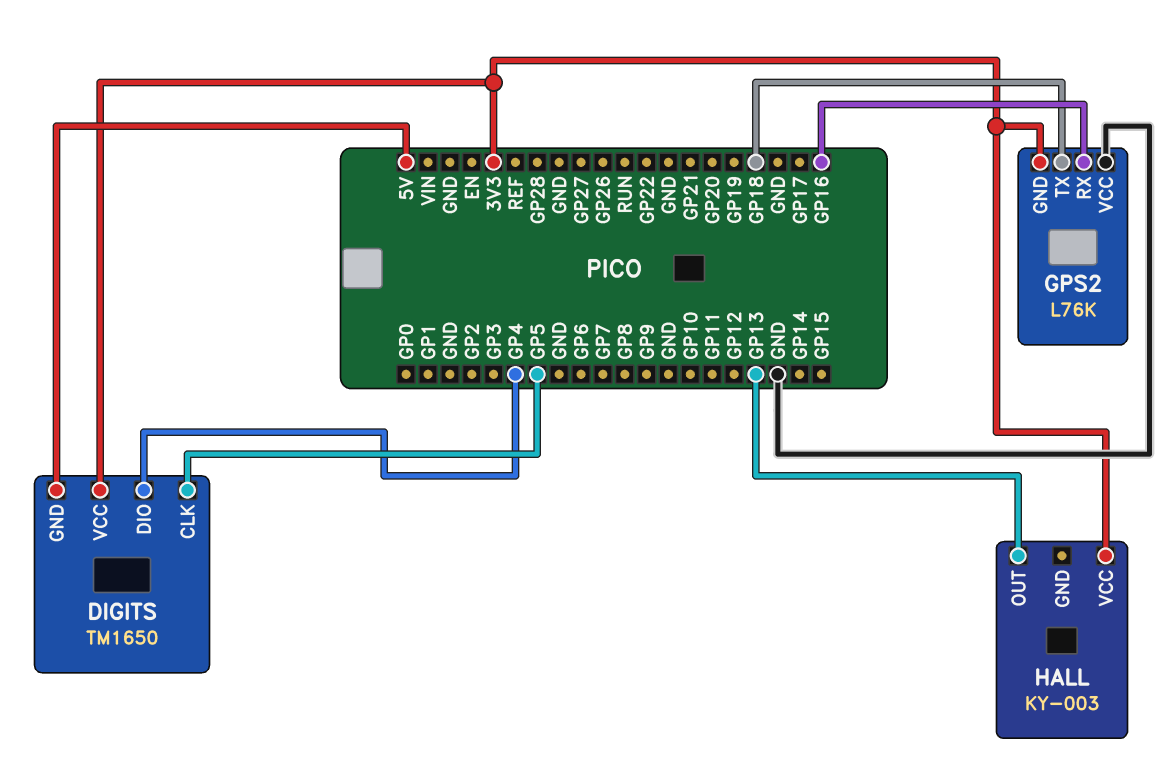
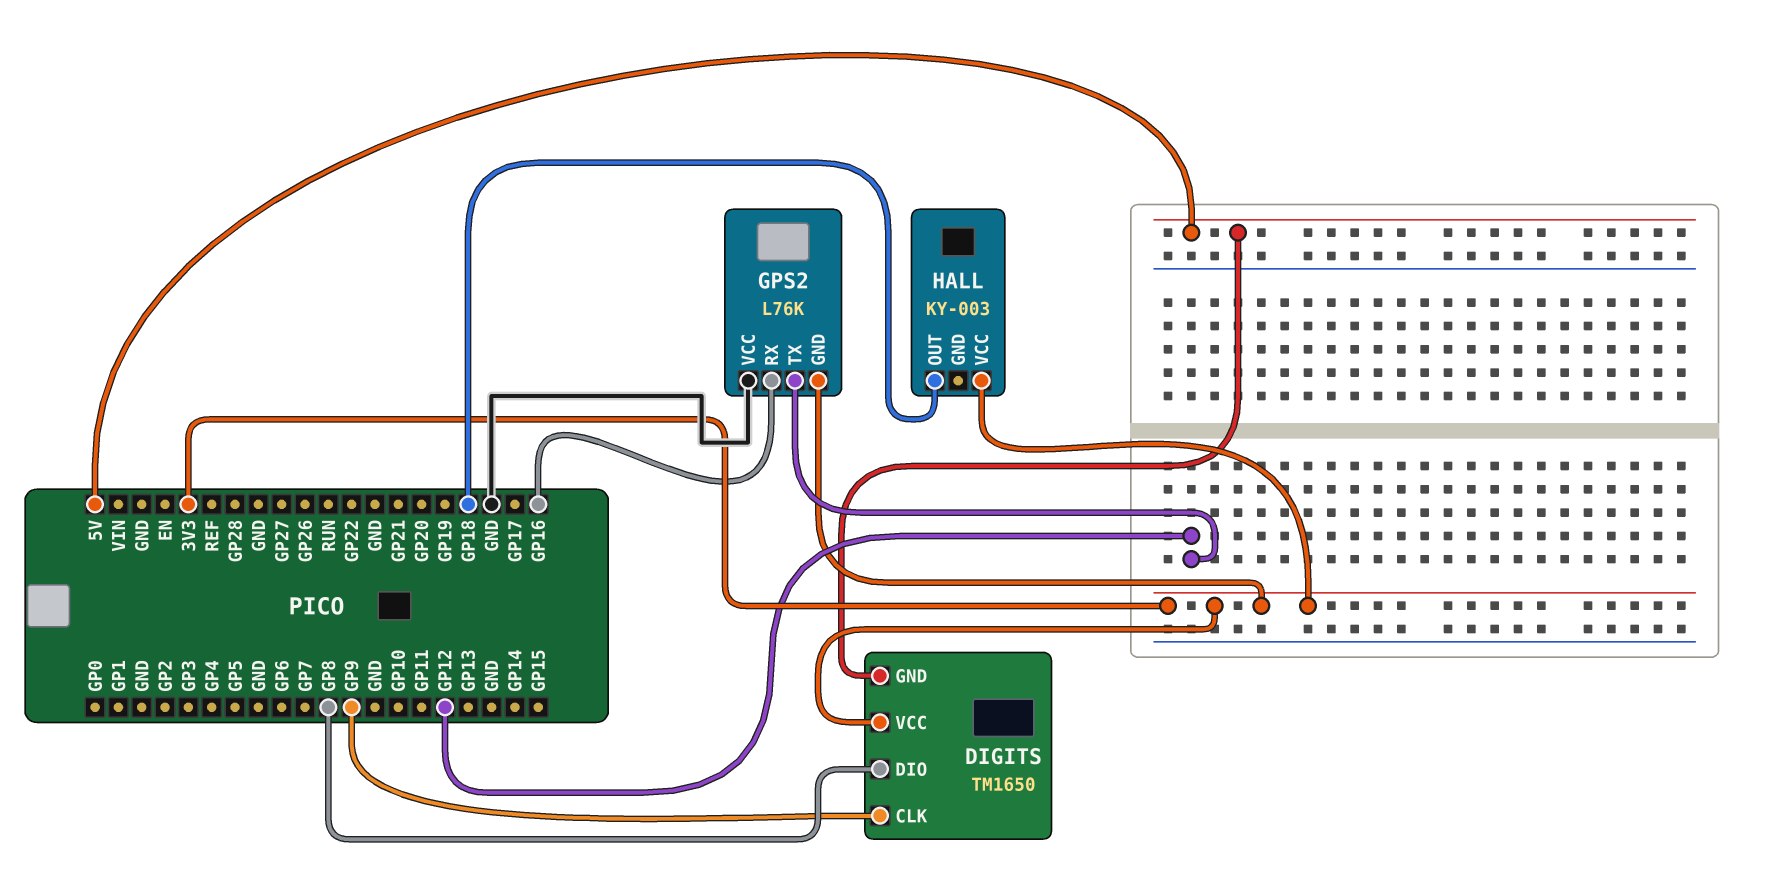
DIGITS pin CLK: GP5 -> GP9
DIGITS pin DIO: GP4 -> GP8
GPS2 pin TX: GP18 -> GP12
HALL pin OUT: GP13 -> GP18

